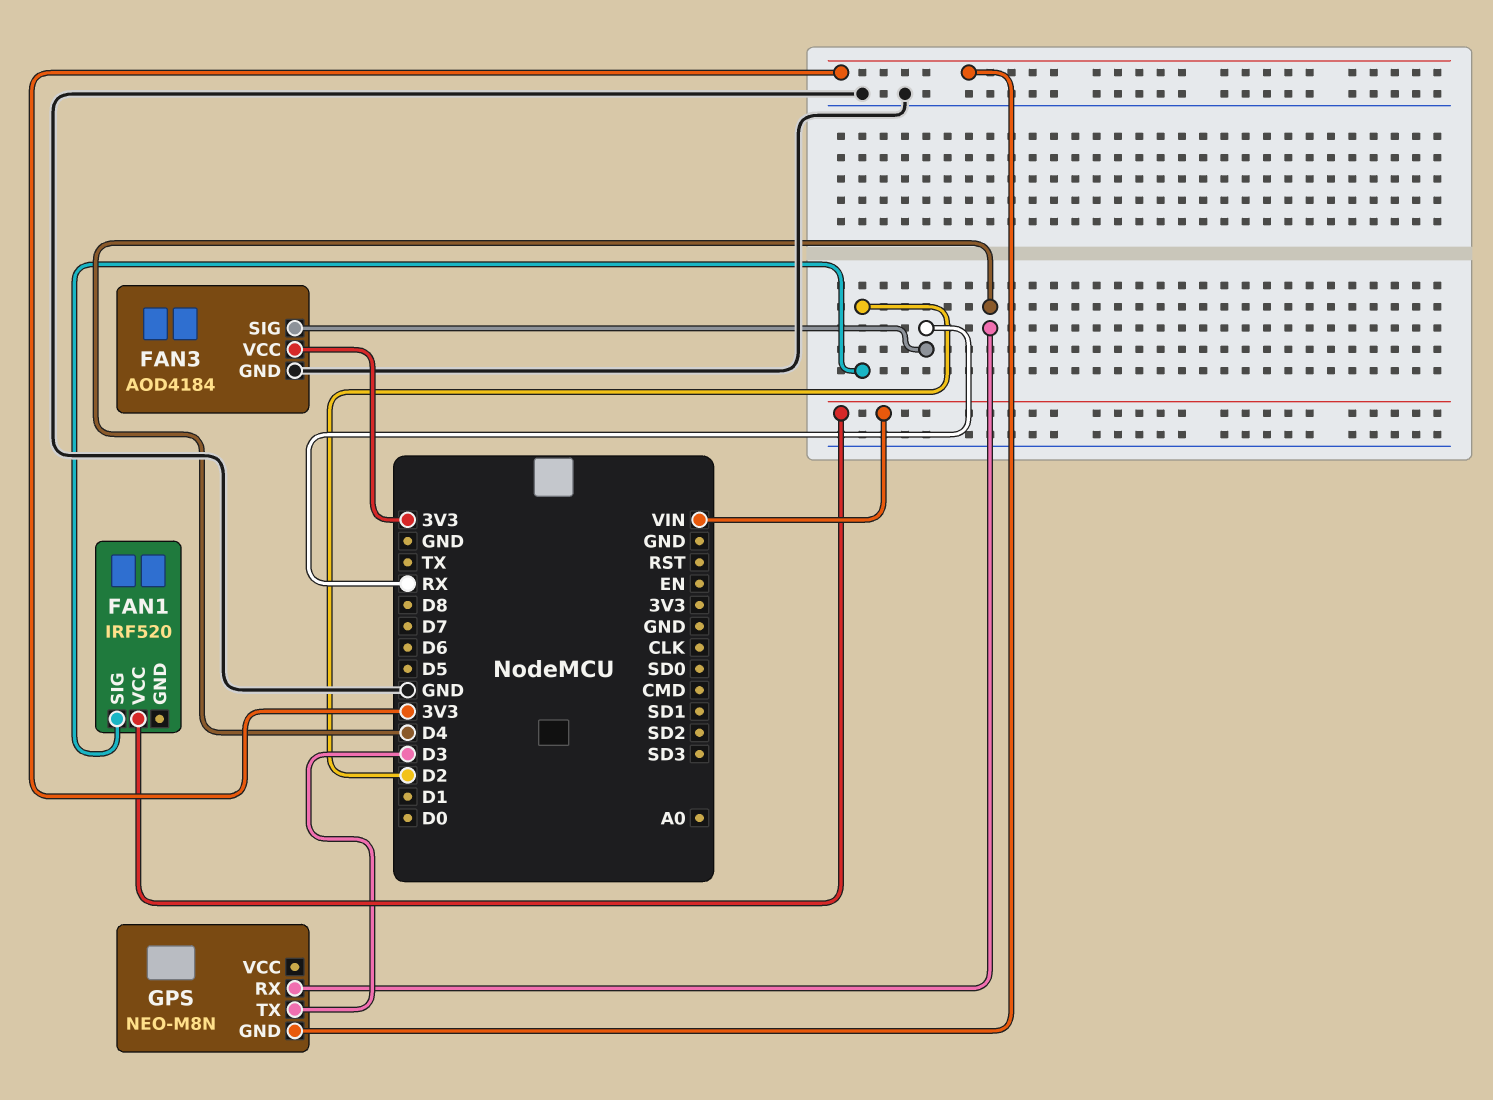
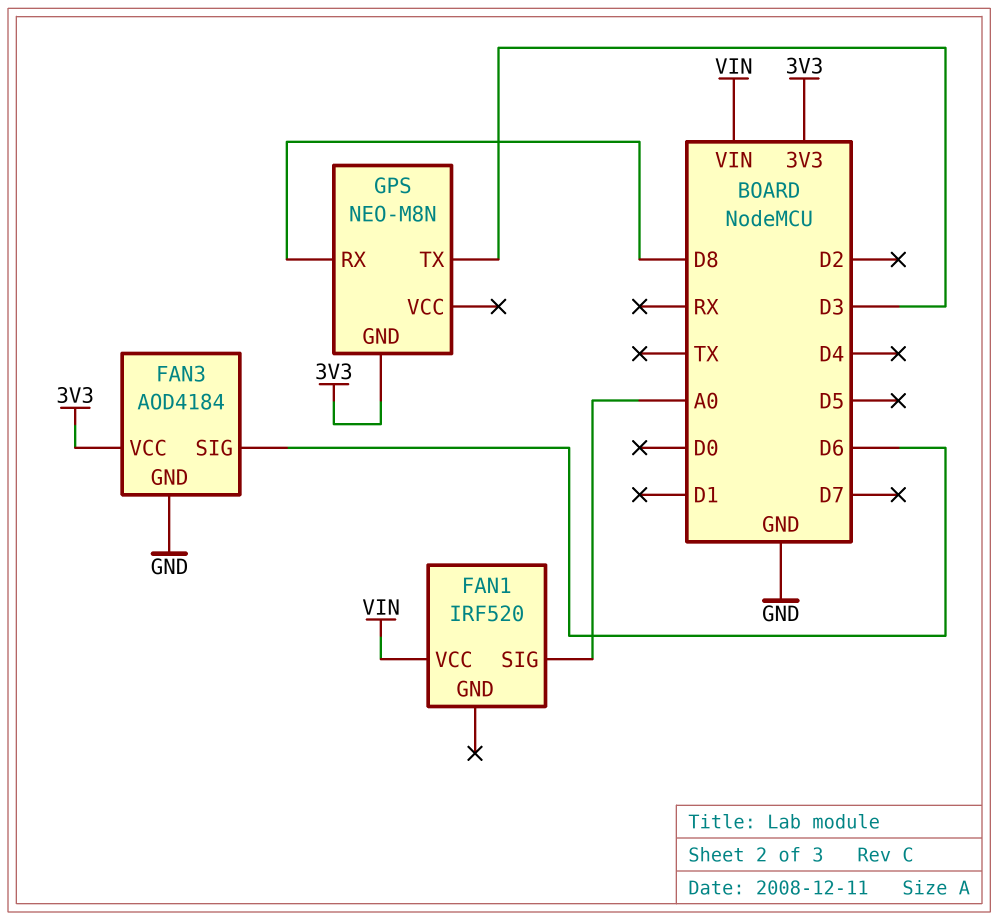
FAN1 pin SIG: D2 -> A0
FAN3 pin SIG: RX -> D6
GPS pin RX: D4 -> D8

